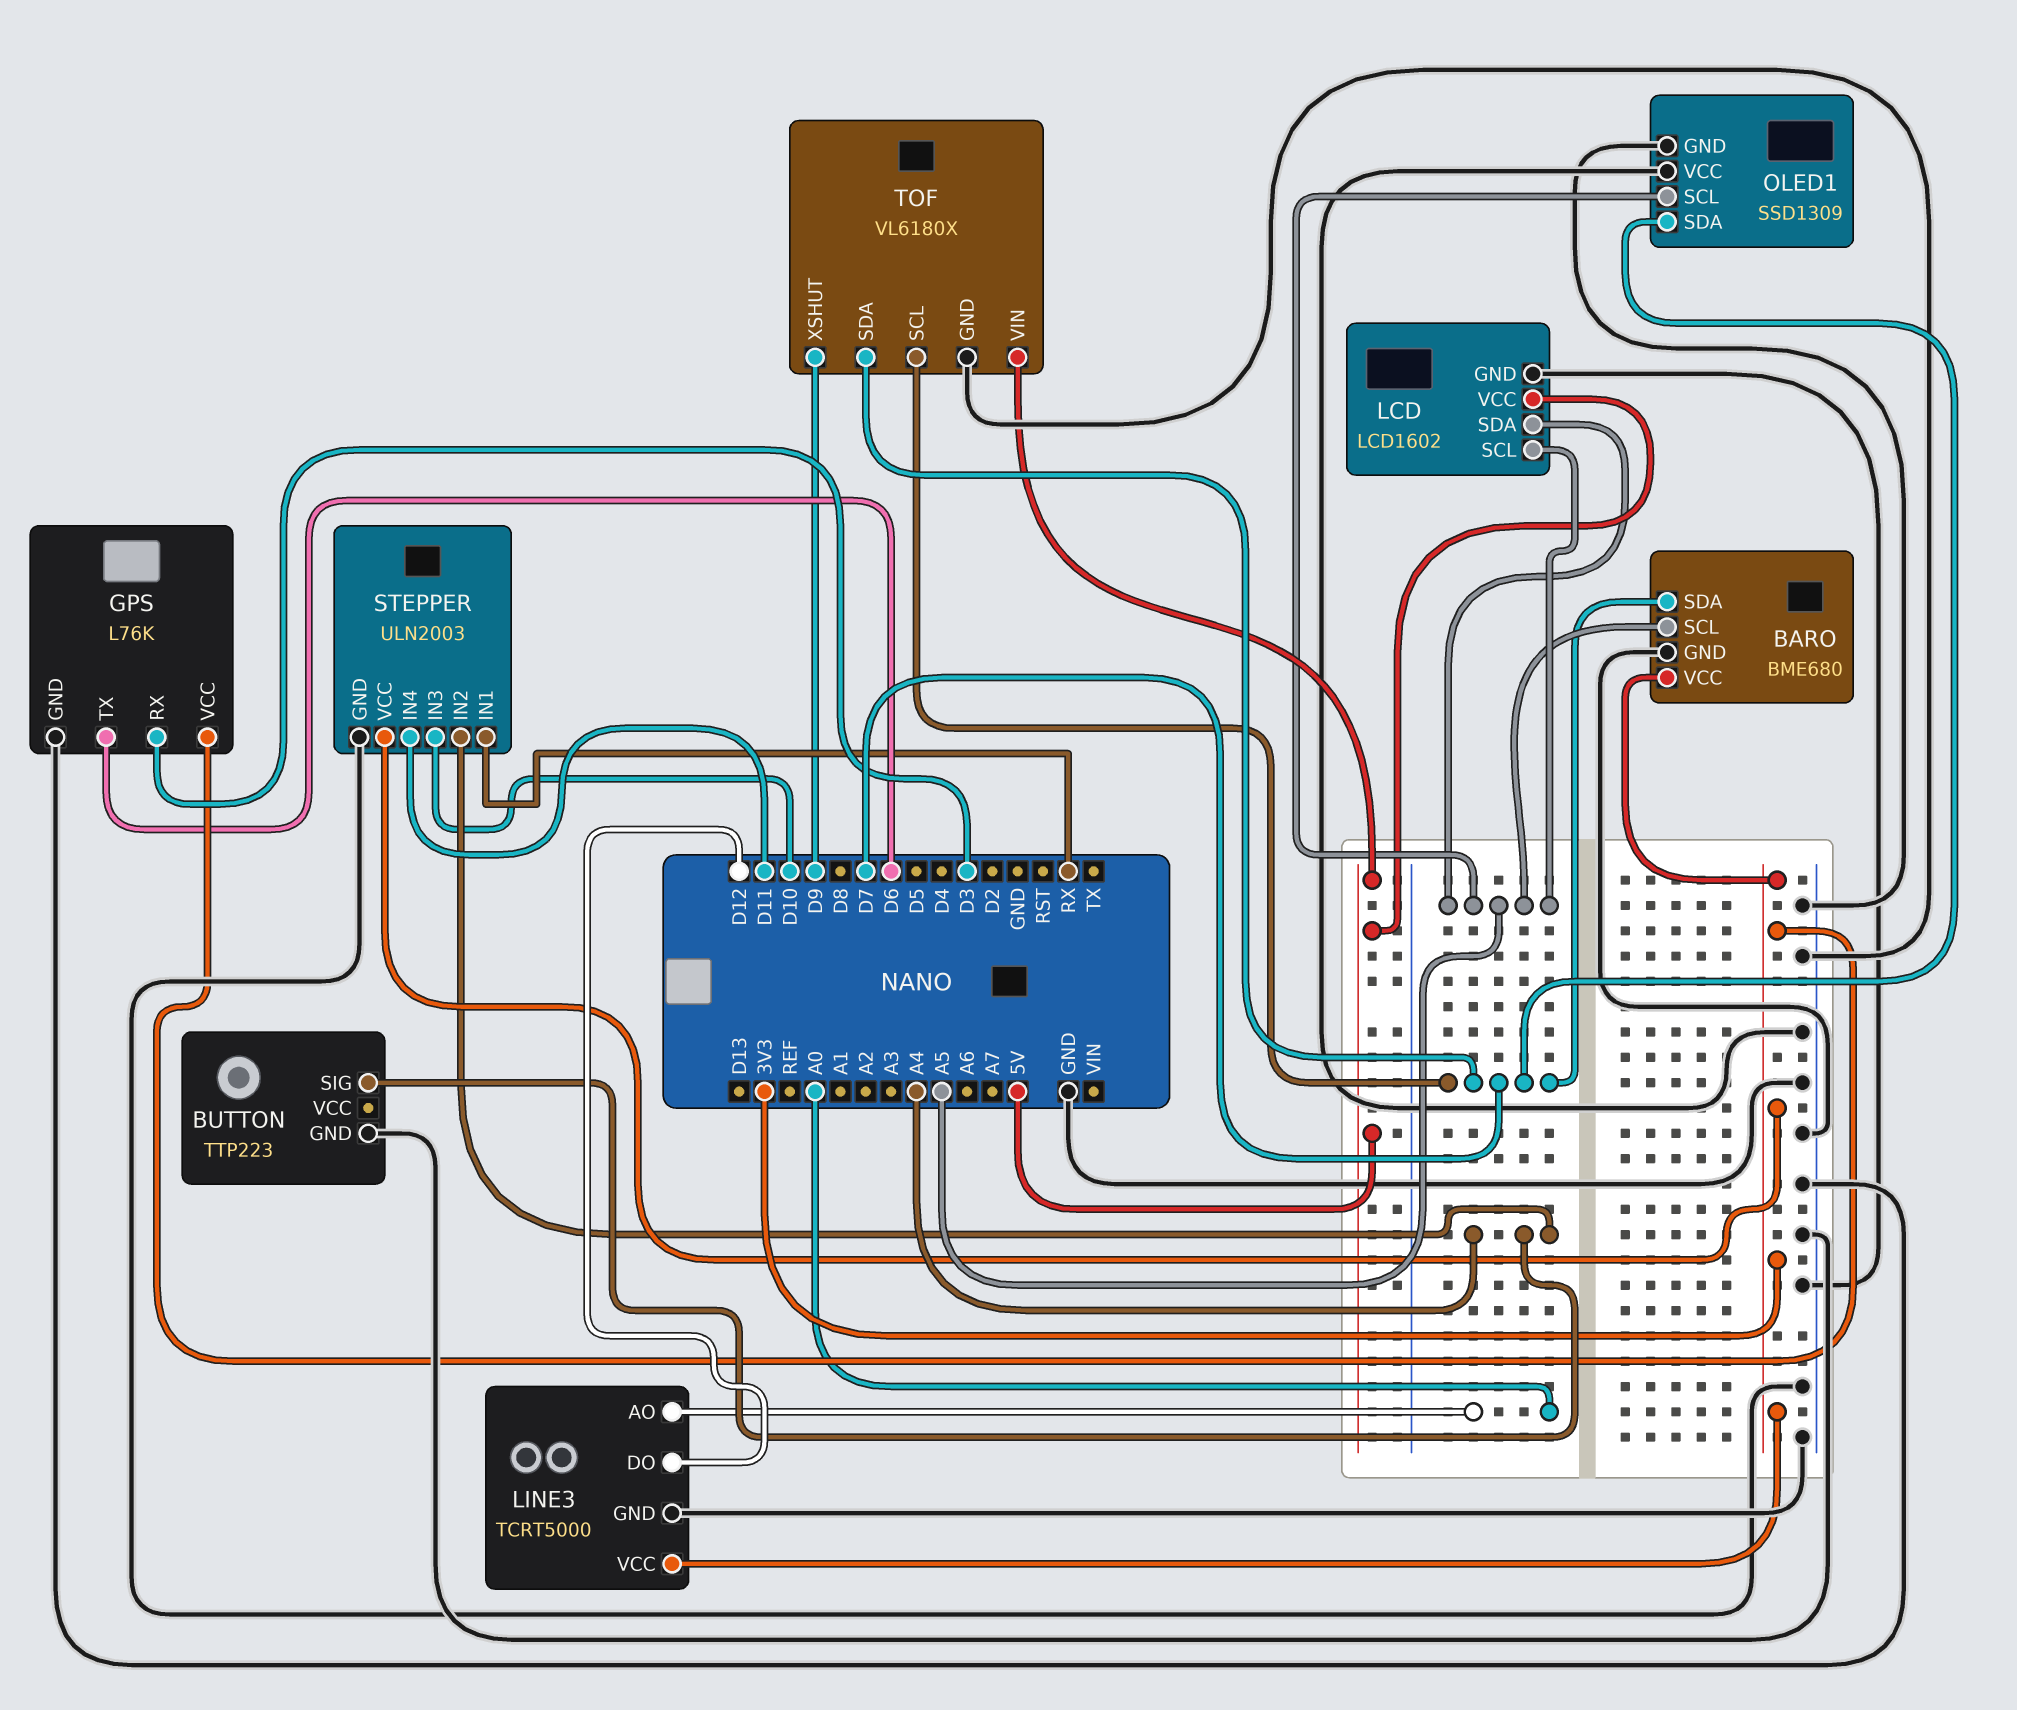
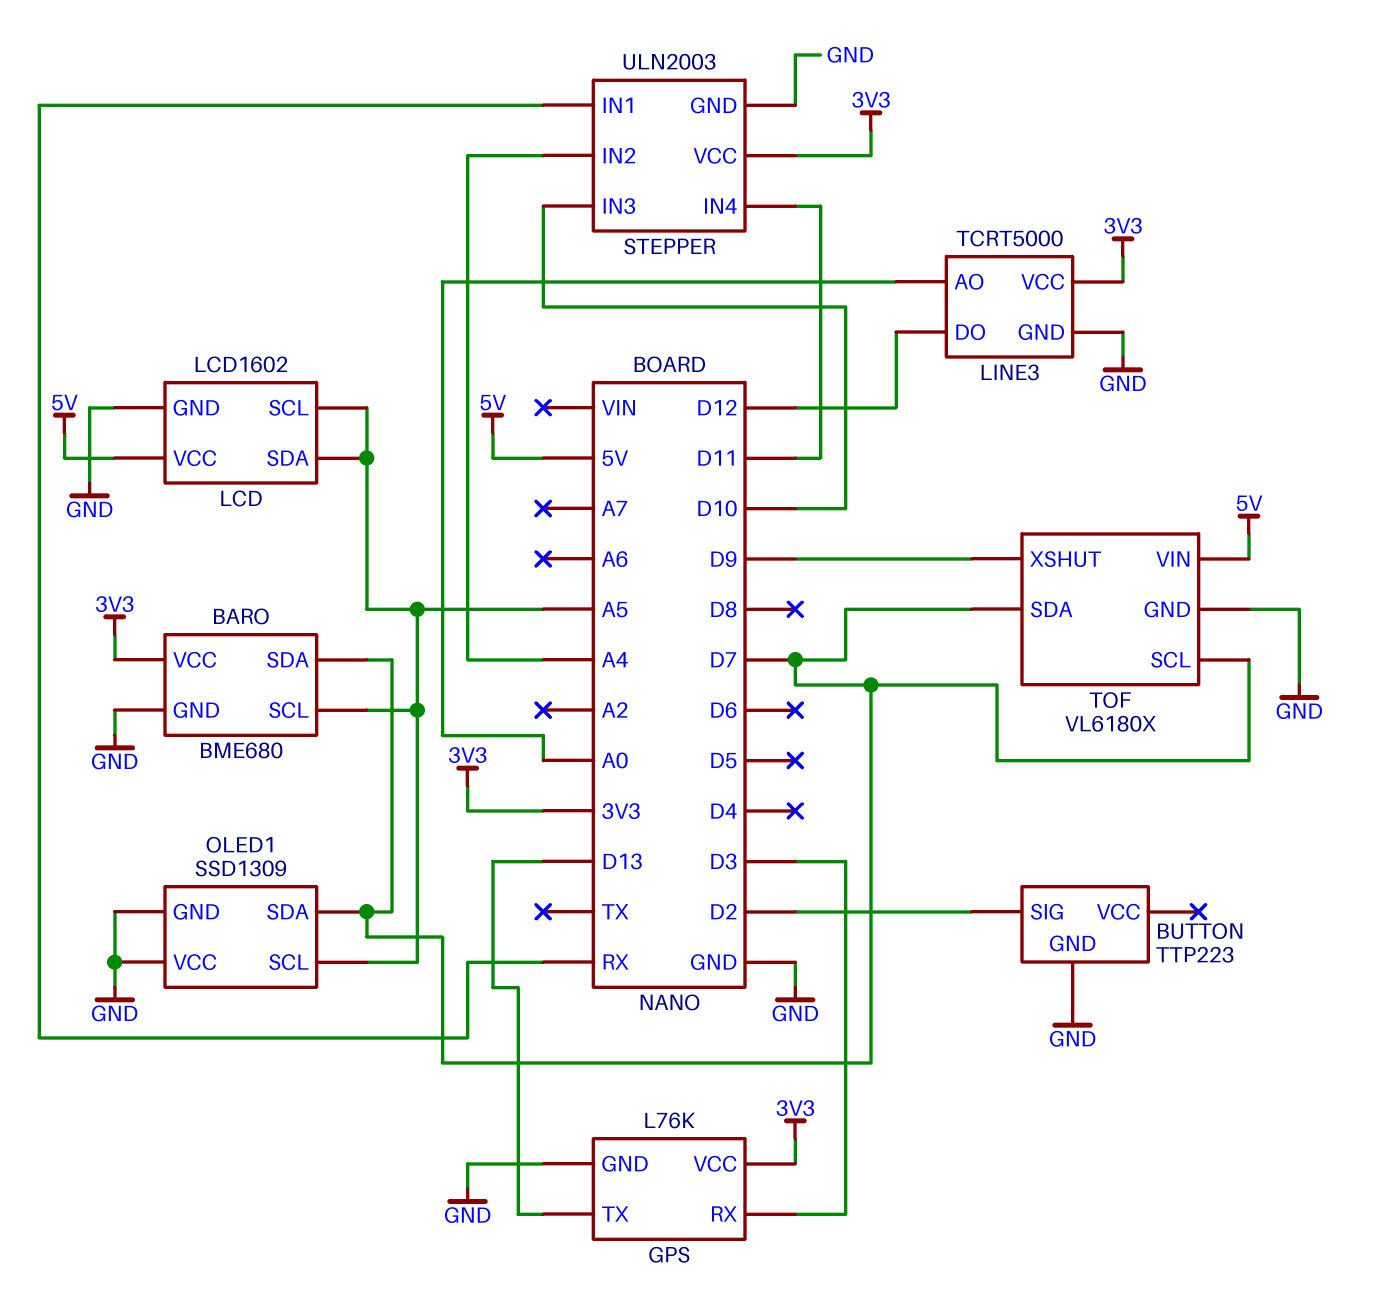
BUTTON pin SIG: A4 -> D2
GPS pin TX: D6 -> D13

